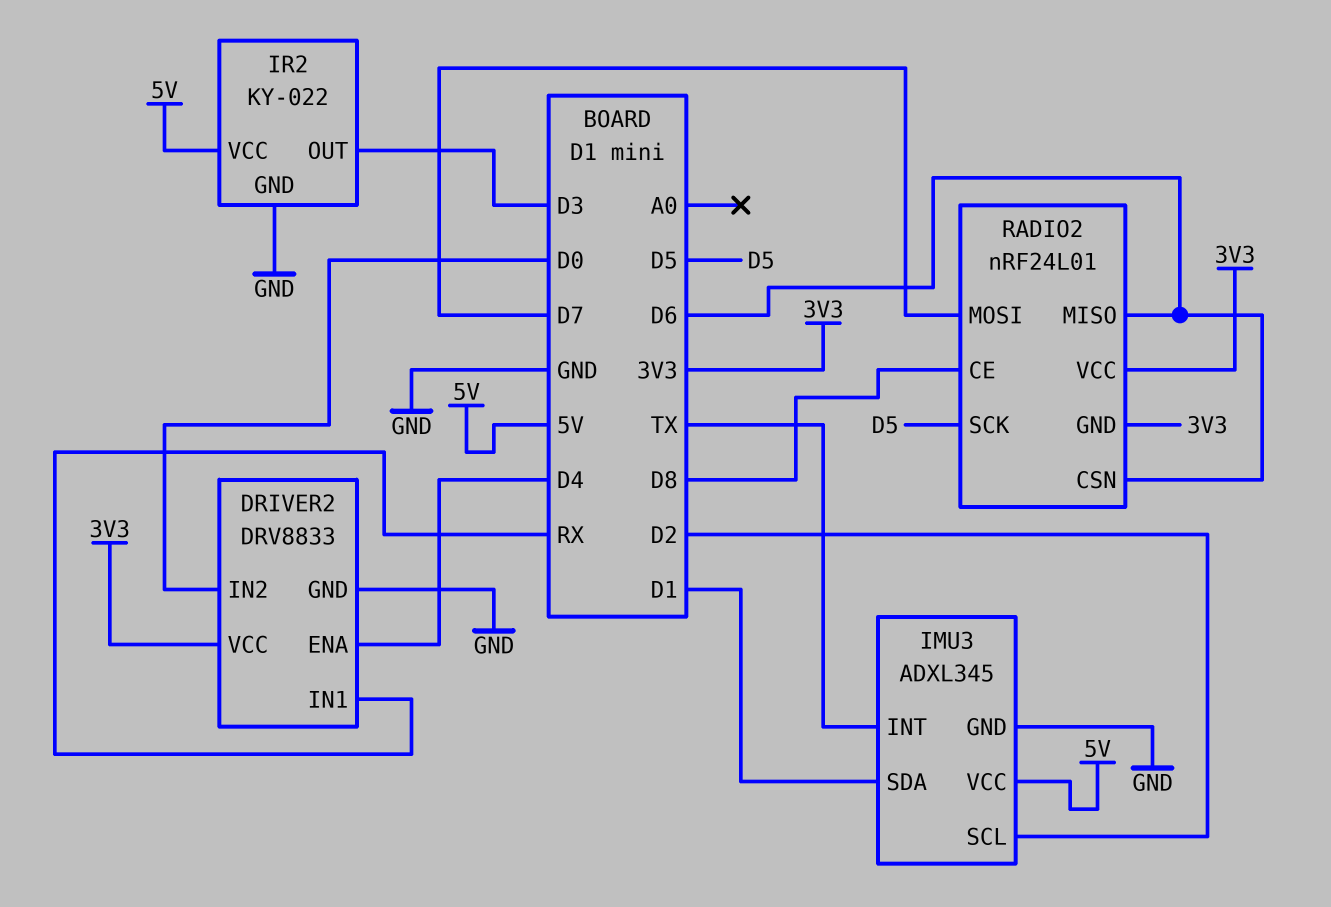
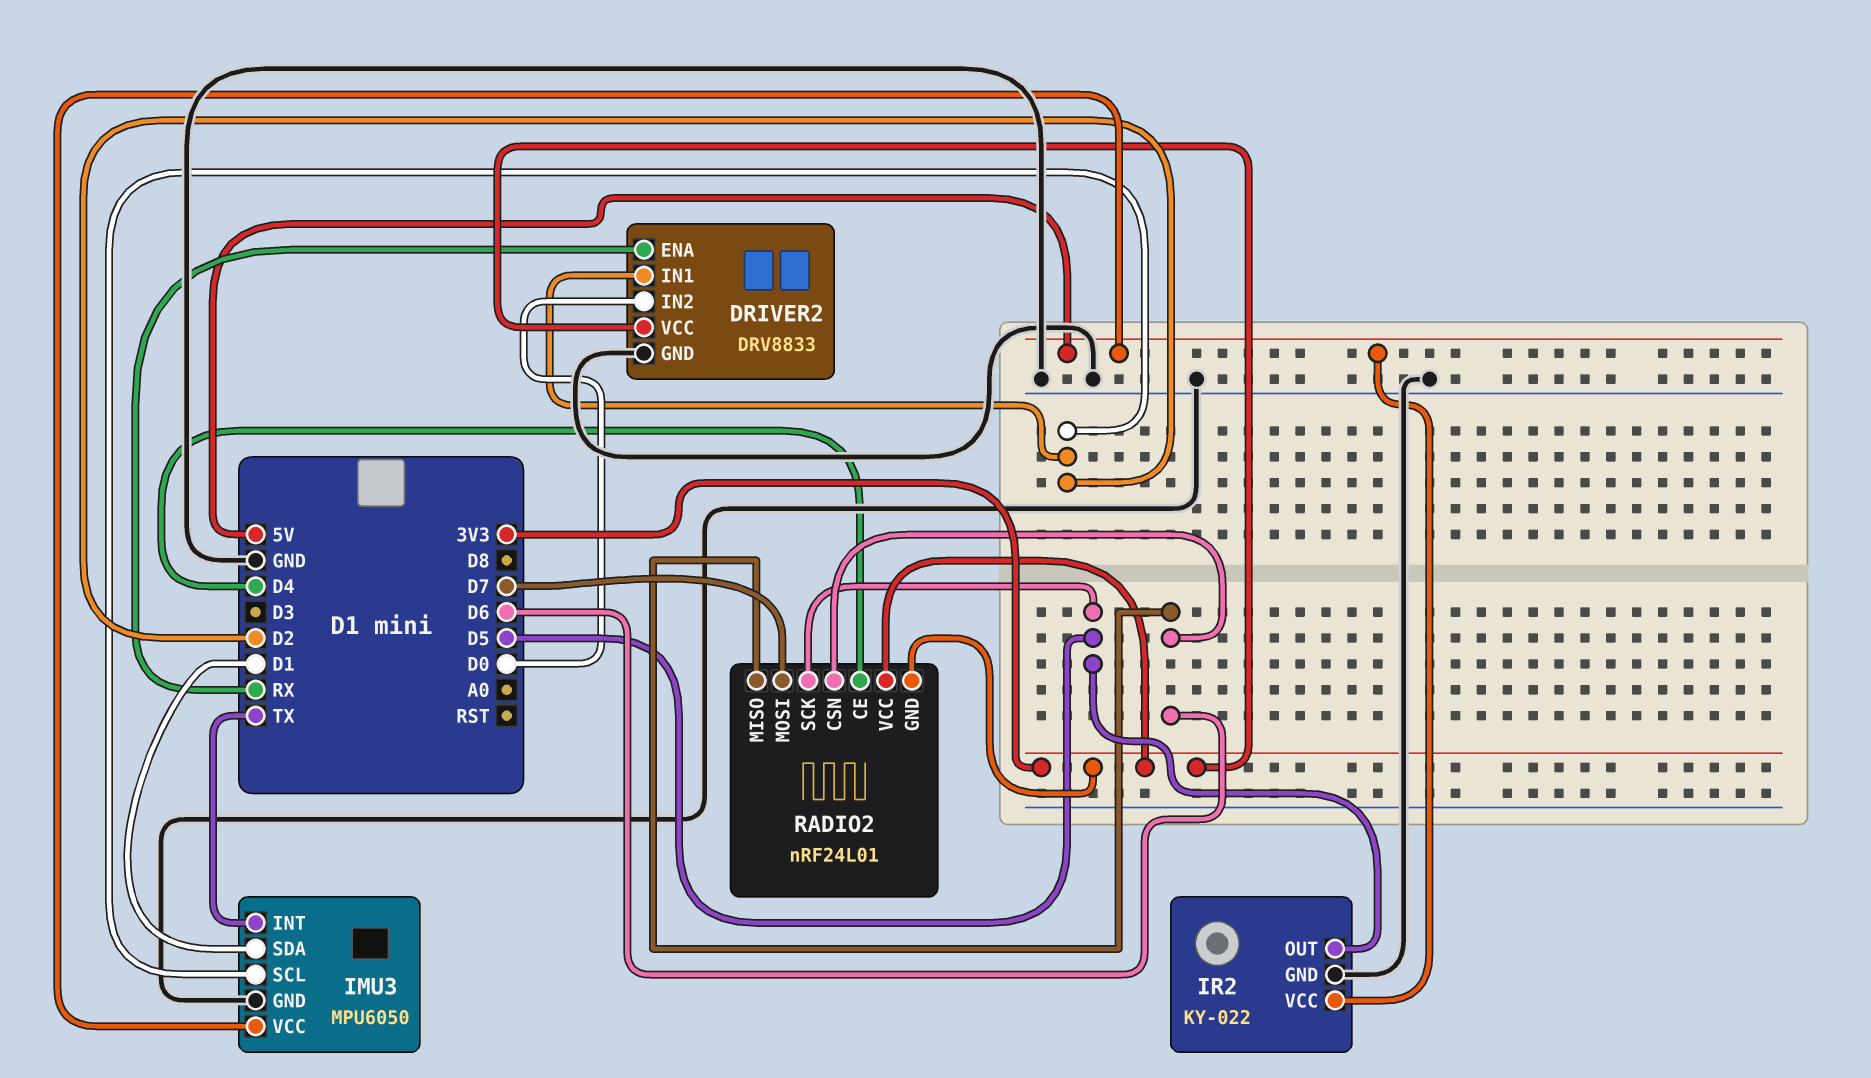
DRIVER2 pin ENA: D4 -> RX
DRIVER2 pin IN1: RX -> D2
IMU3: ADXL345 -> MPU6050
IR2 pin OUT: D3 -> D5
RADIO2 pin CE: D8 -> D4

